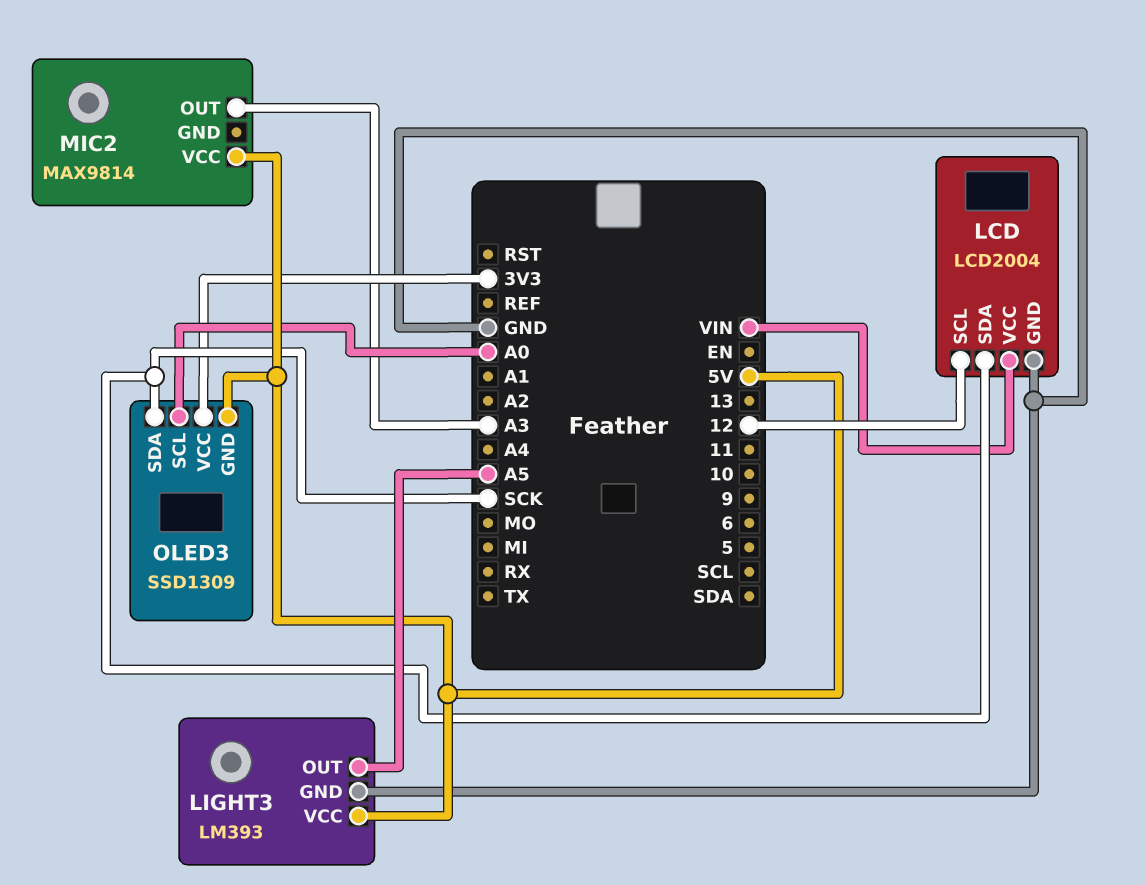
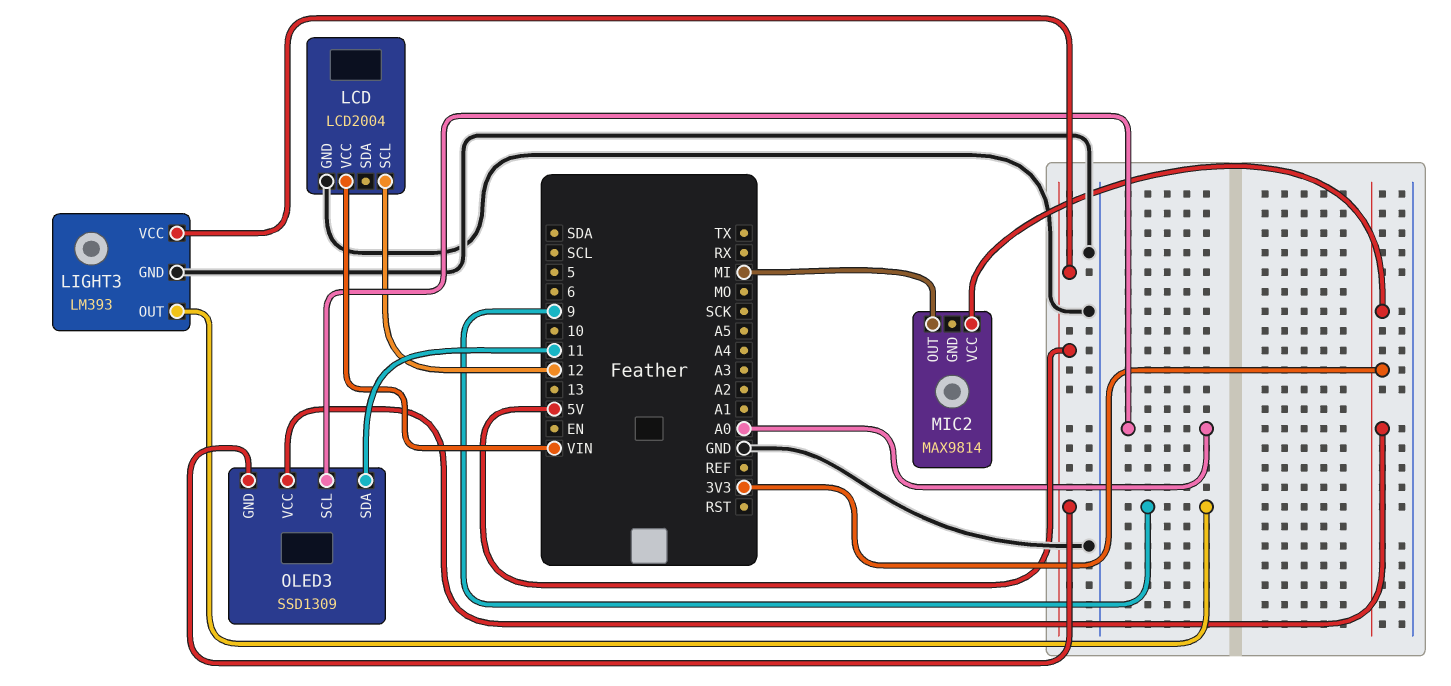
LCD pin SDA: SCK -> none
LIGHT3 pin OUT: A5 -> 9
MIC2 pin OUT: A3 -> MI
MIC2 pin VCC: 5V -> 3V3
OLED3 pin SDA: SCK -> 11

